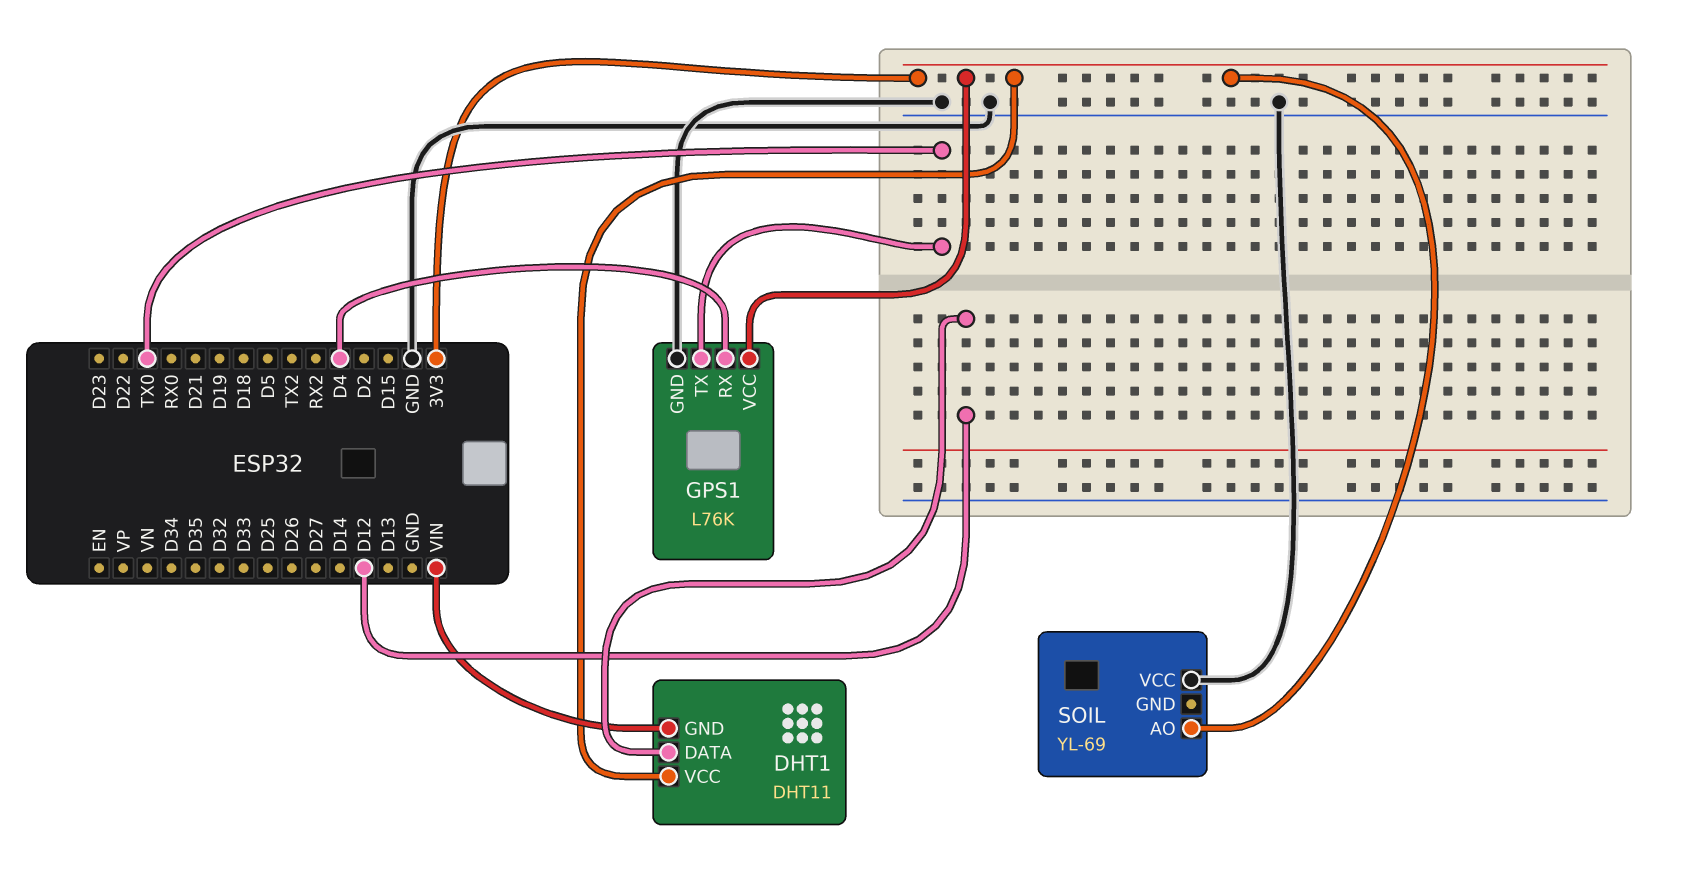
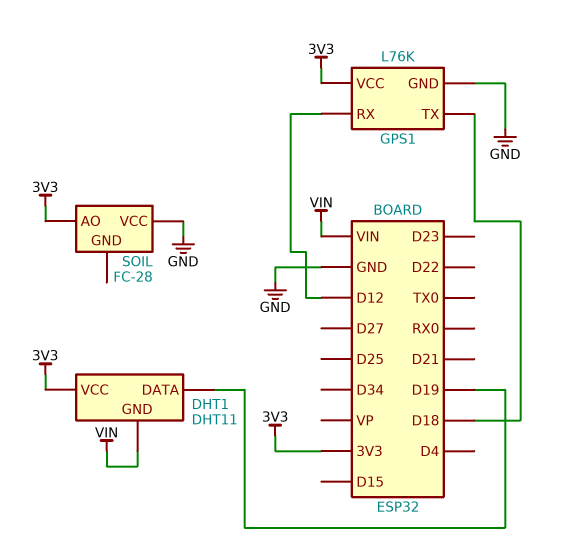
DHT1 pin DATA: D12 -> D19
GPS1 pin RX: D4 -> D12
GPS1 pin TX: TX0 -> D18
SOIL: YL-69 -> FC-28

